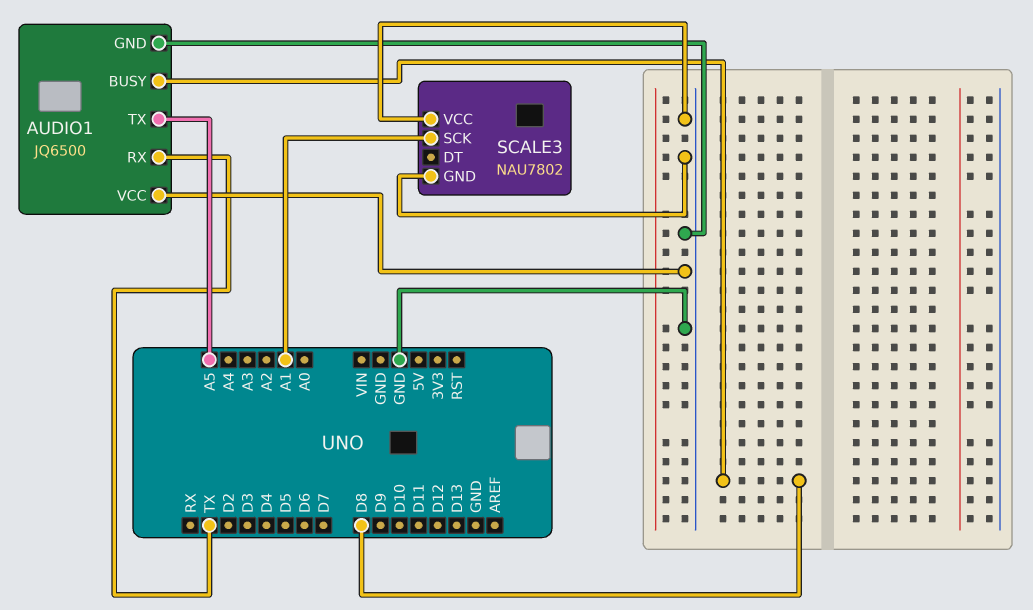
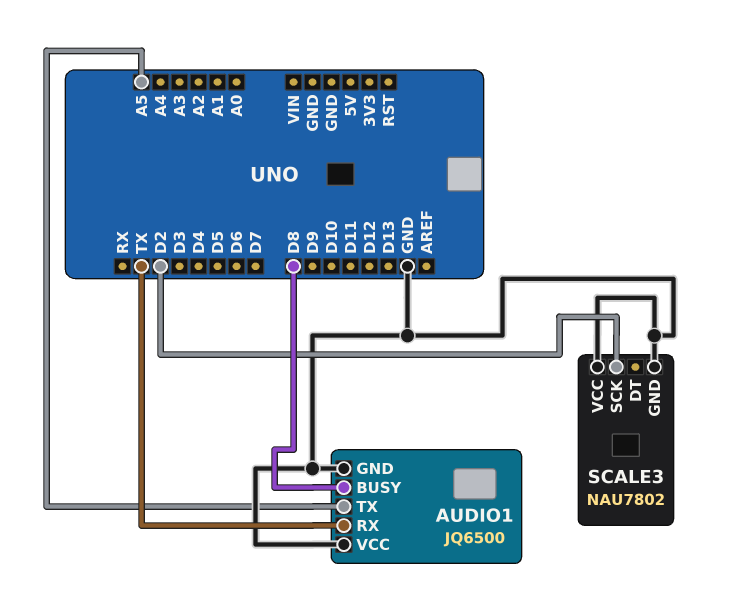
SCALE3 pin SCK: A1 -> D2

